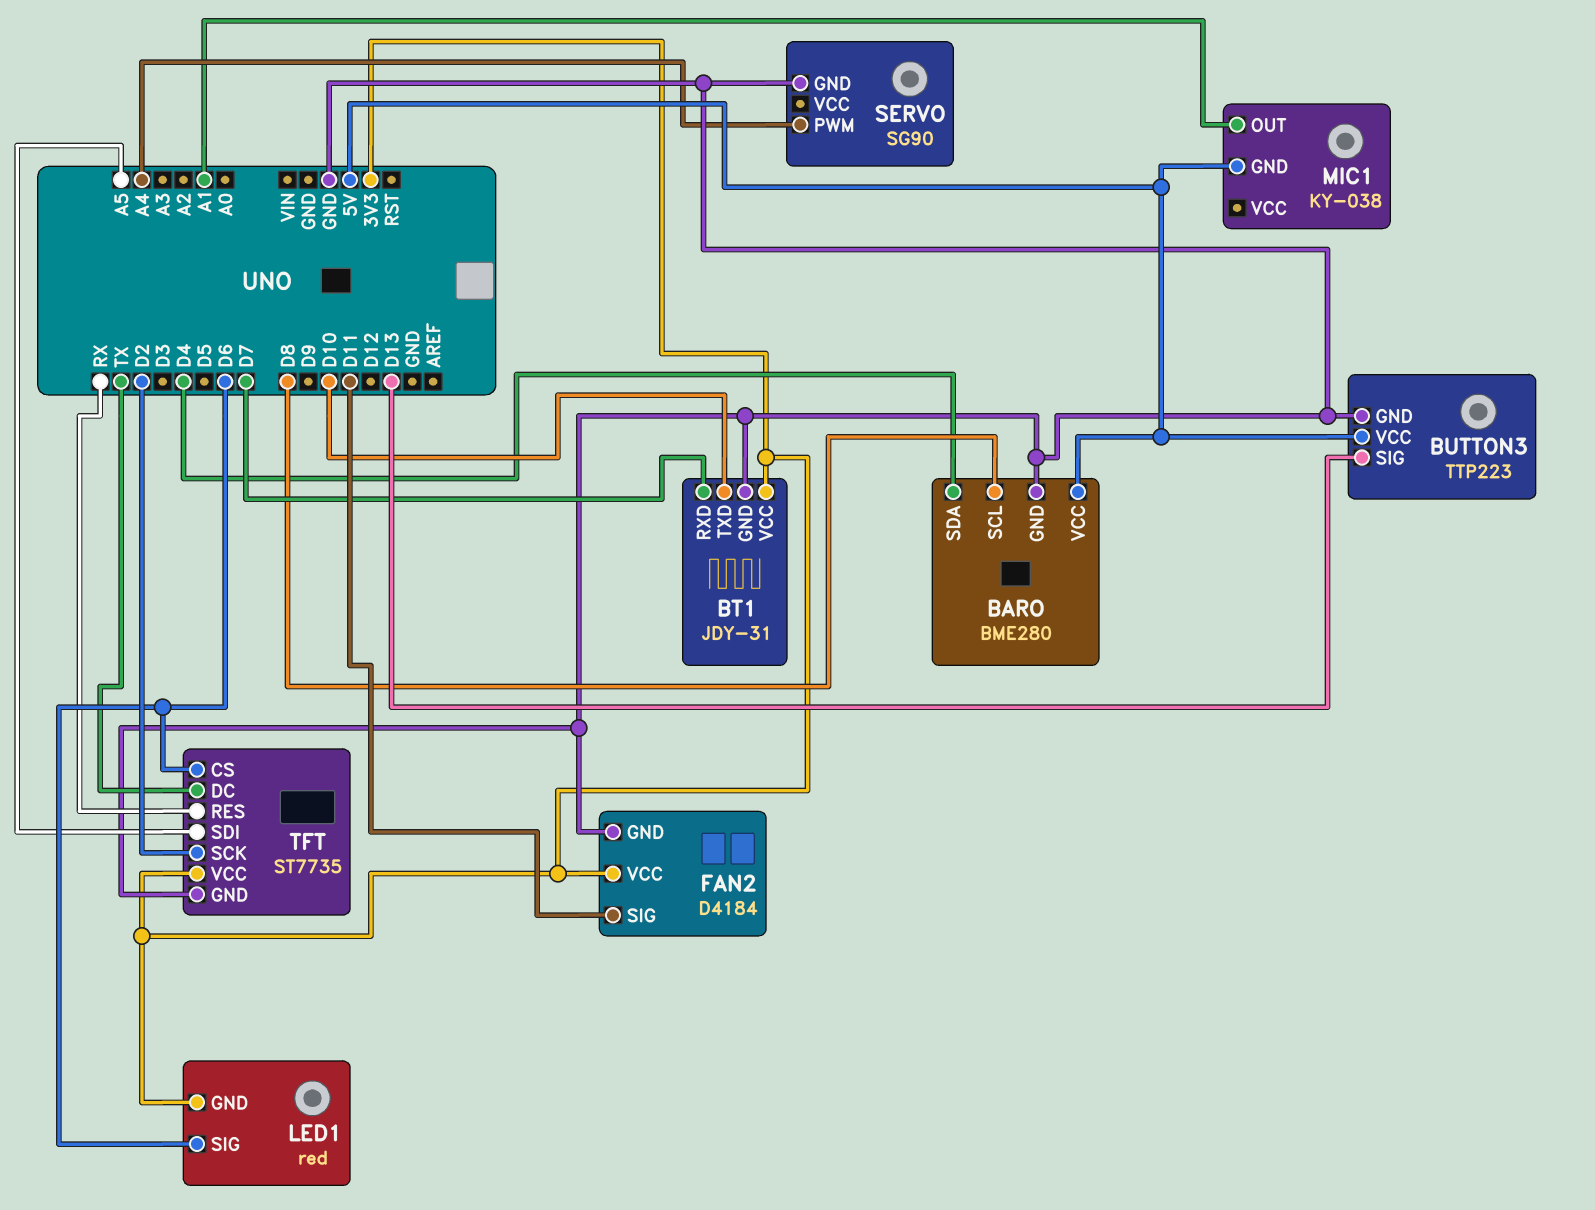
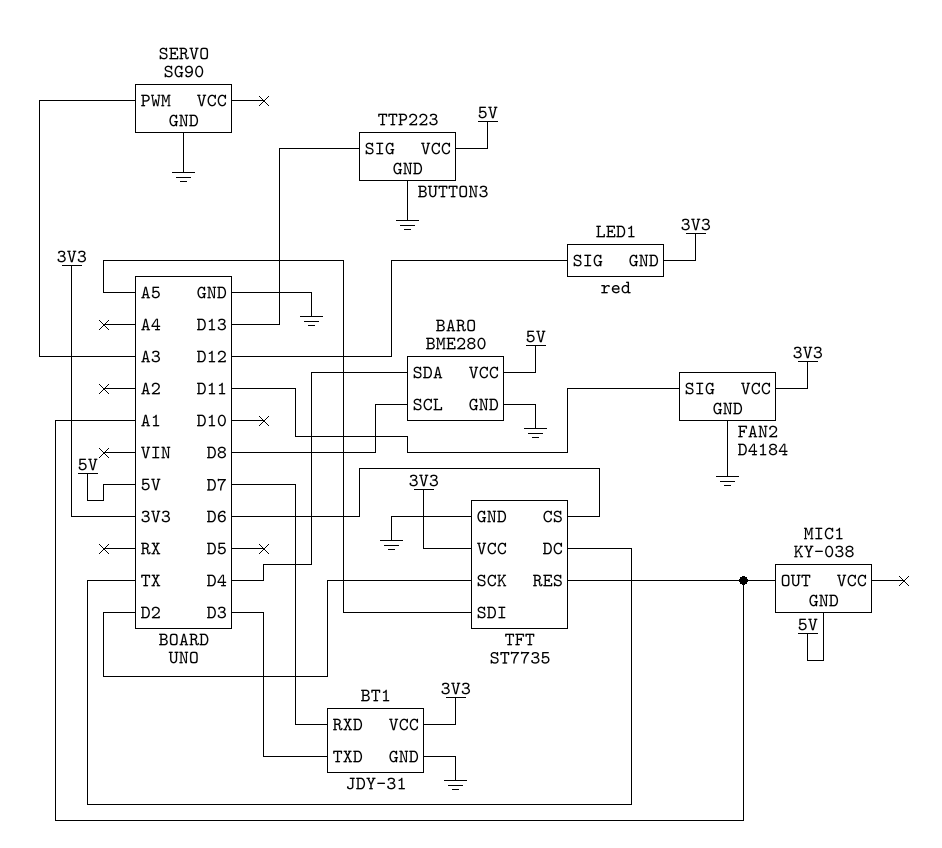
BT1 pin TXD: D10 -> D3
LED1 pin SIG: D6 -> D12
SERVO pin PWM: A4 -> A3
TFT pin RES: RX -> A1

